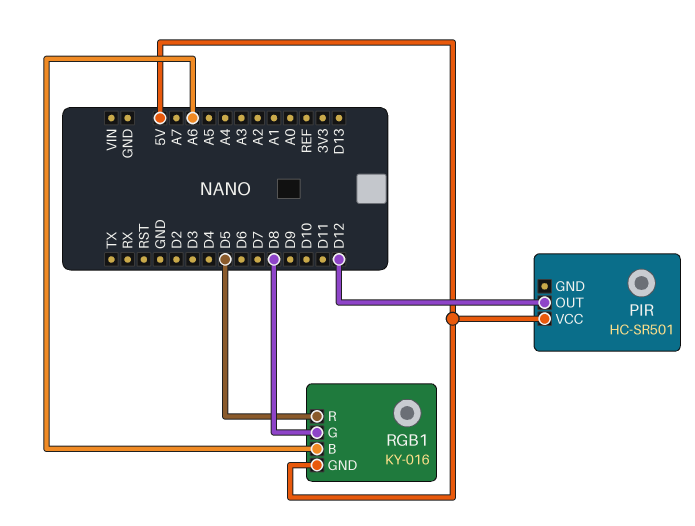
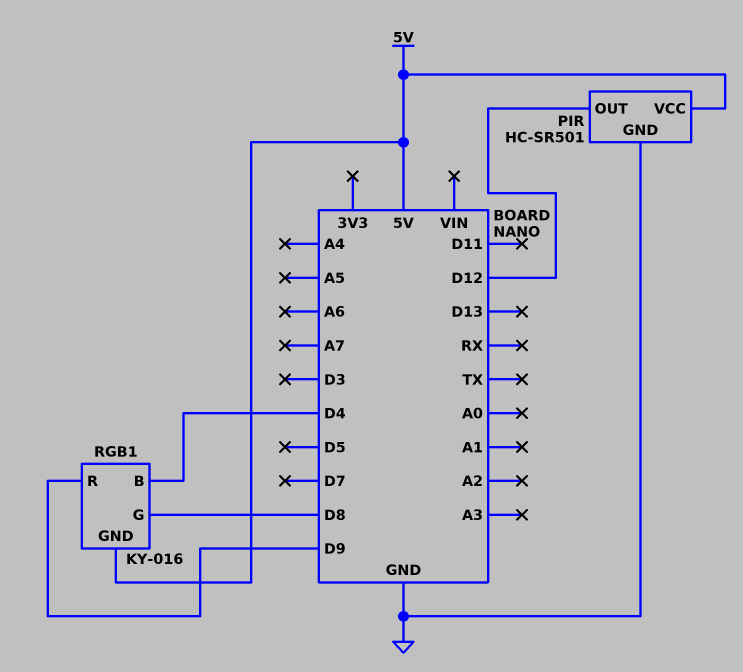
PIR pin GND: none -> GND
RGB1 pin B: A6 -> D4
RGB1 pin R: D5 -> D9

